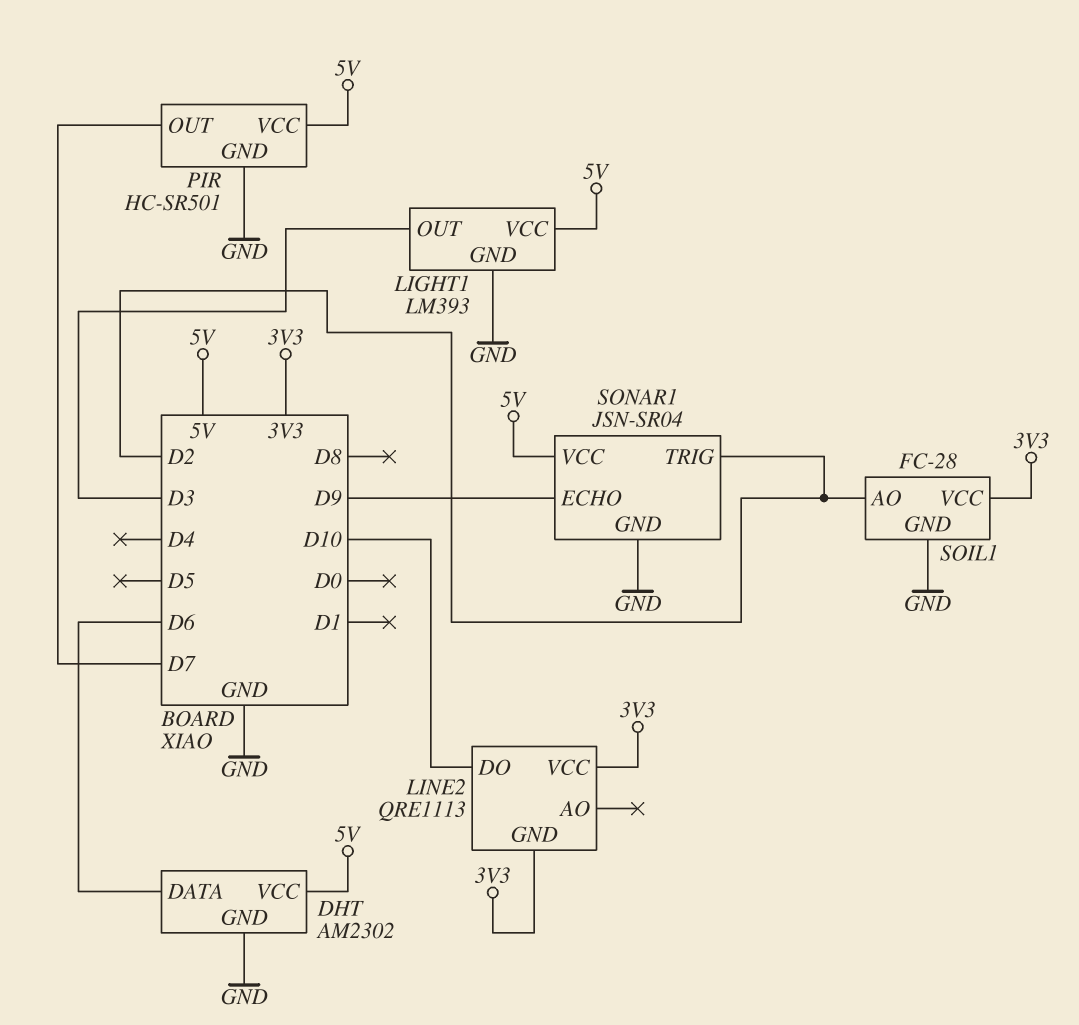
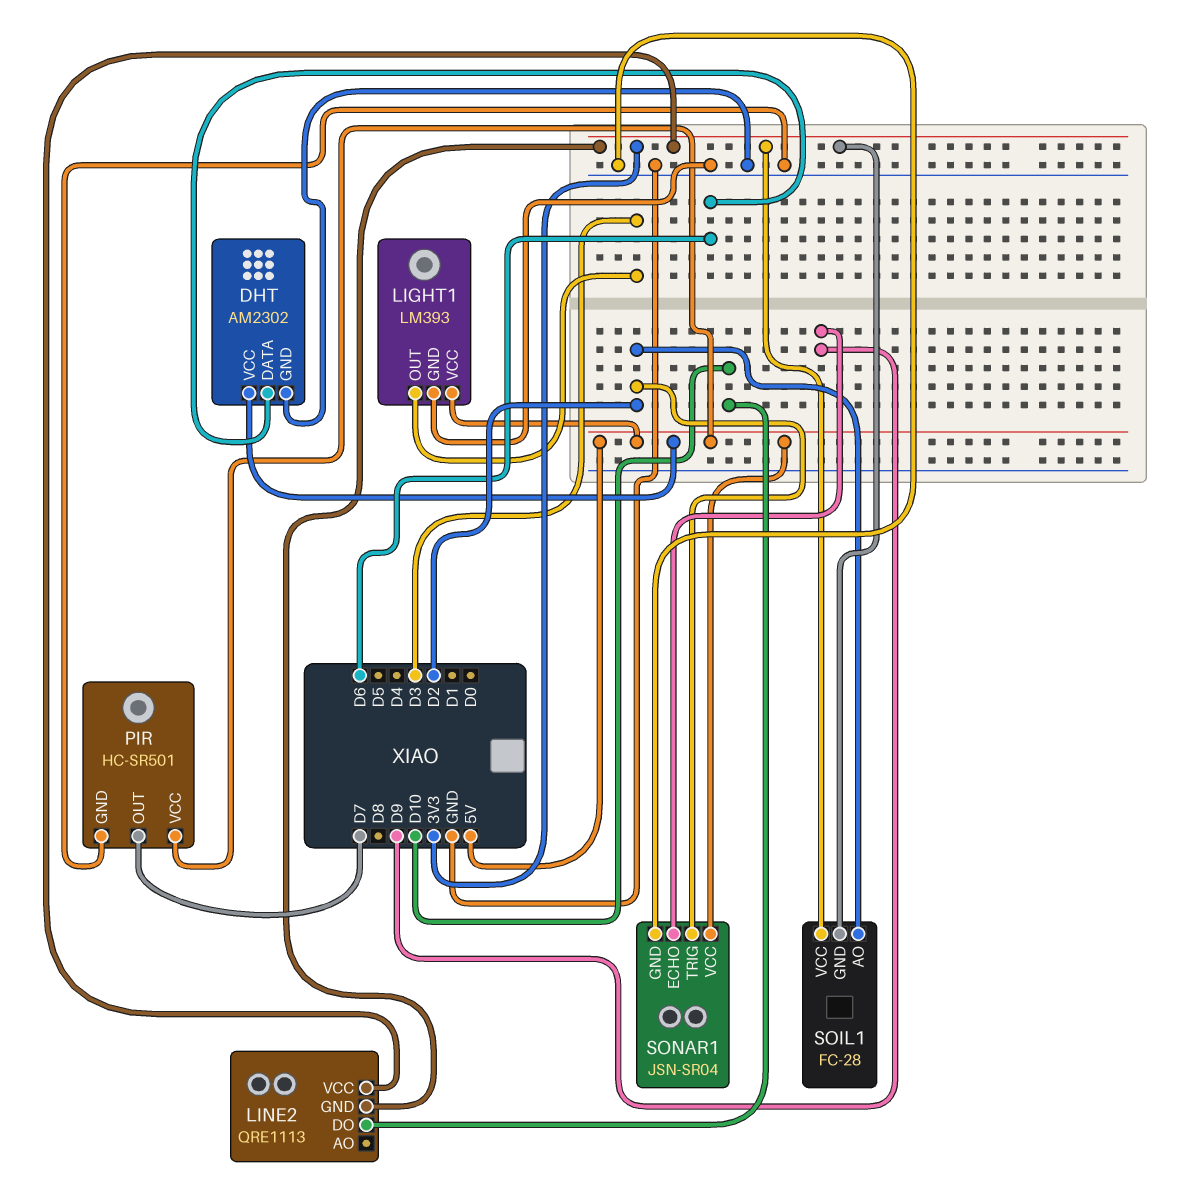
SOIL1 pin GND: GND -> 3V3

